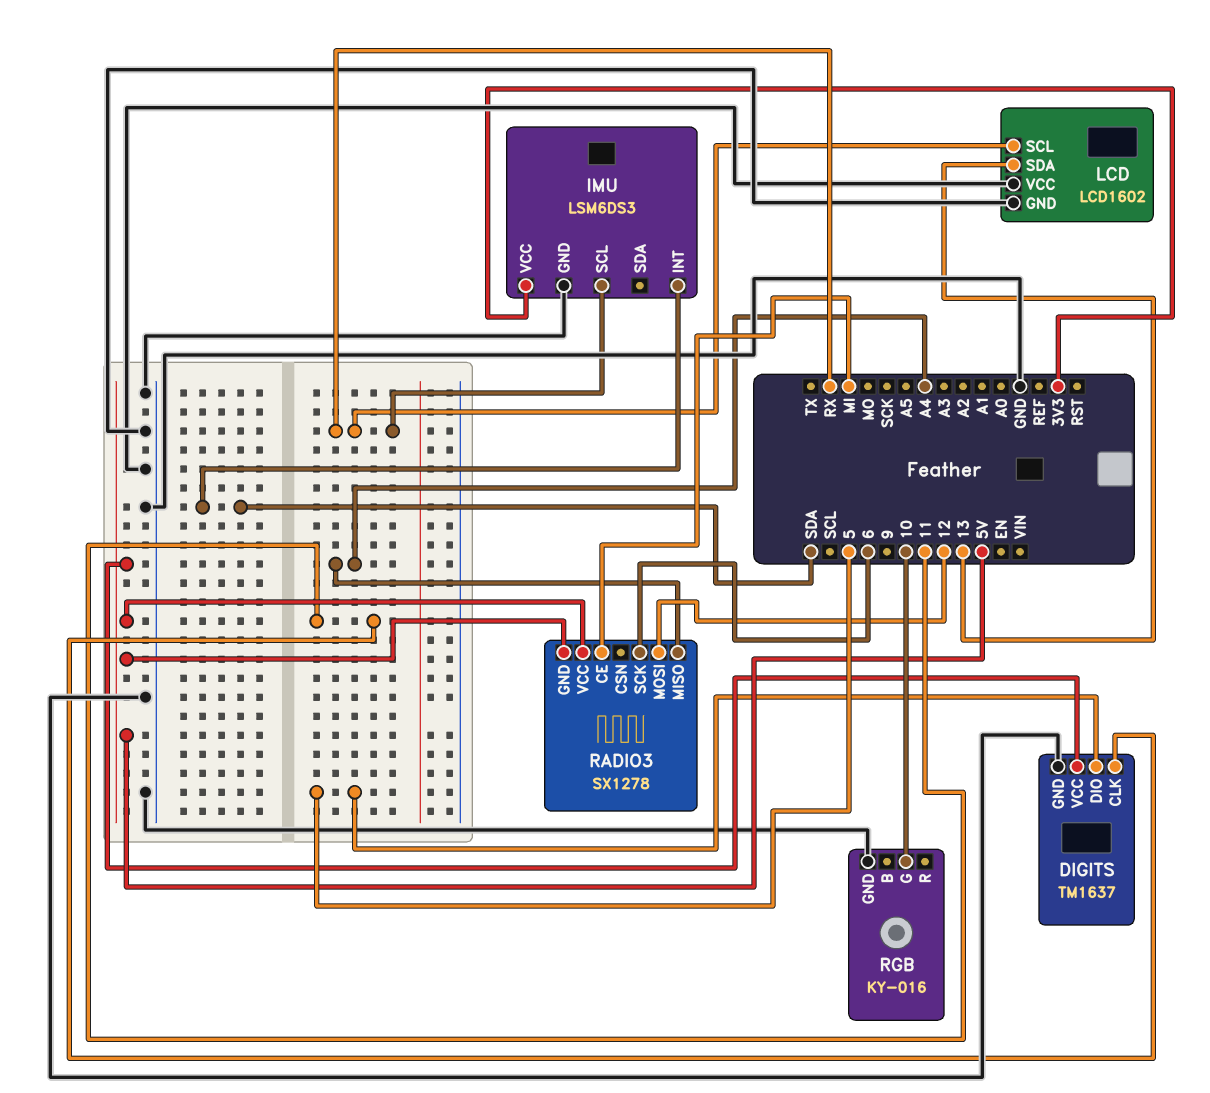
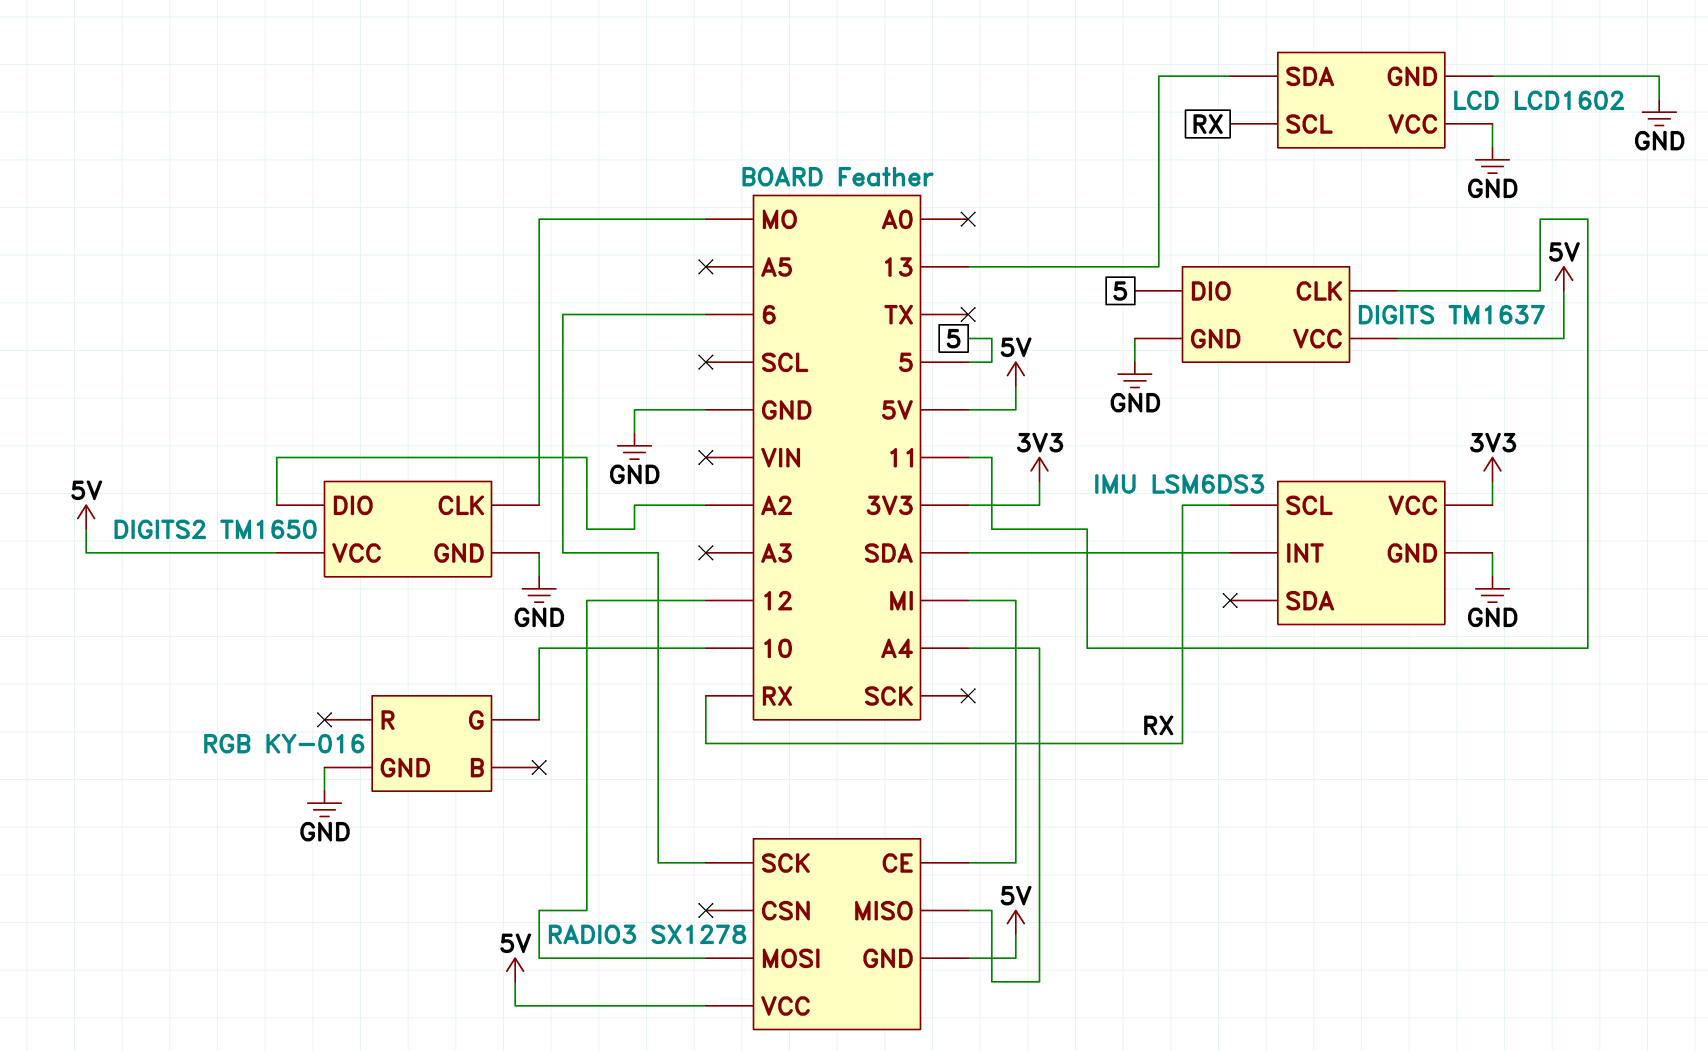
DIGITS2: none -> TM1650
DIGITS2 pin CLK: none -> MO
DIGITS2 pin DIO: none -> A2
DIGITS2 pin GND: none -> GND
DIGITS2 pin VCC: none -> 5V

